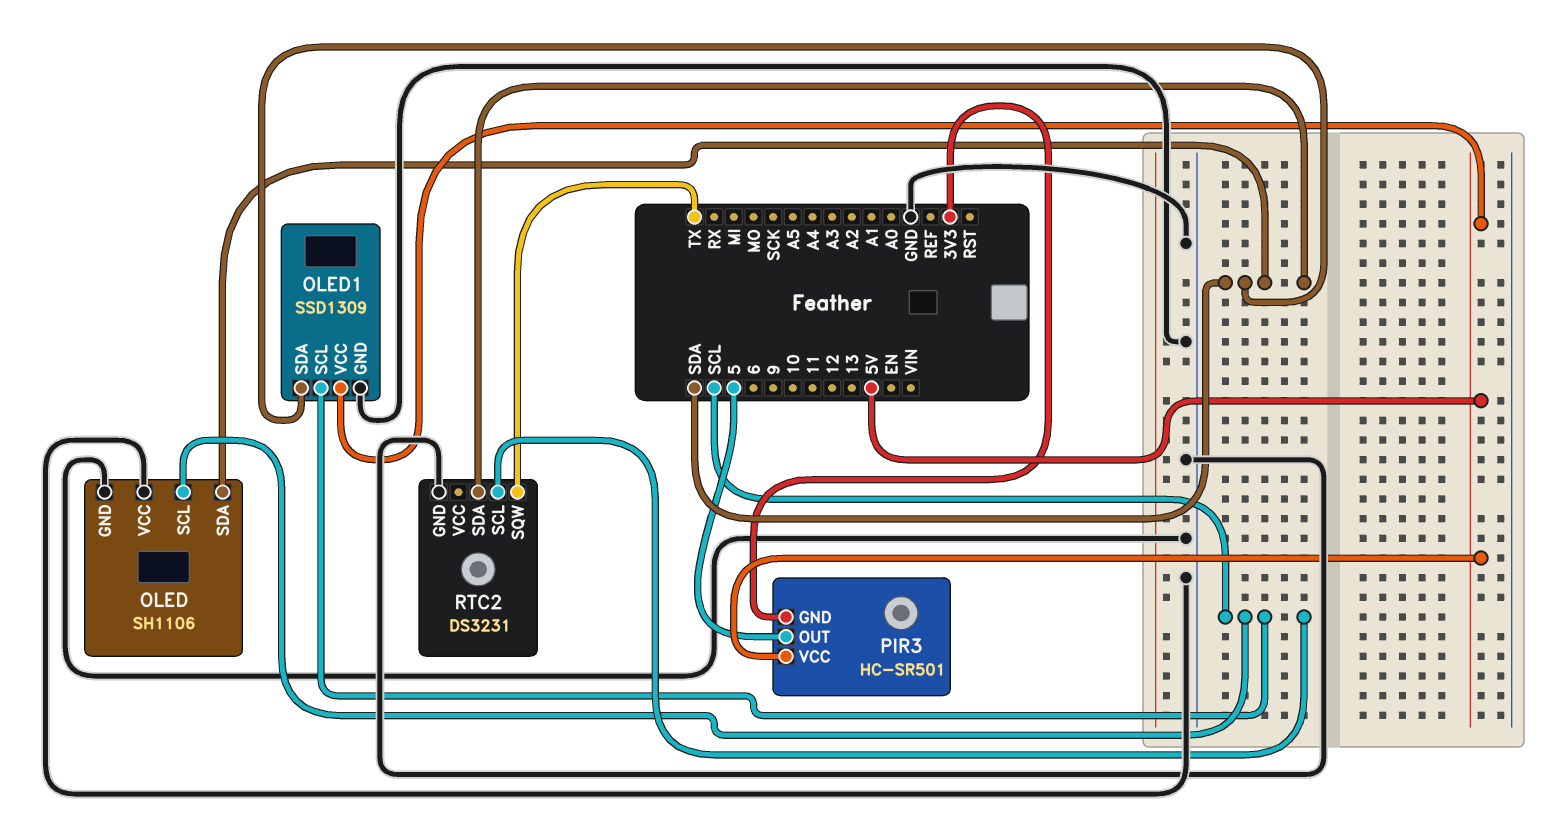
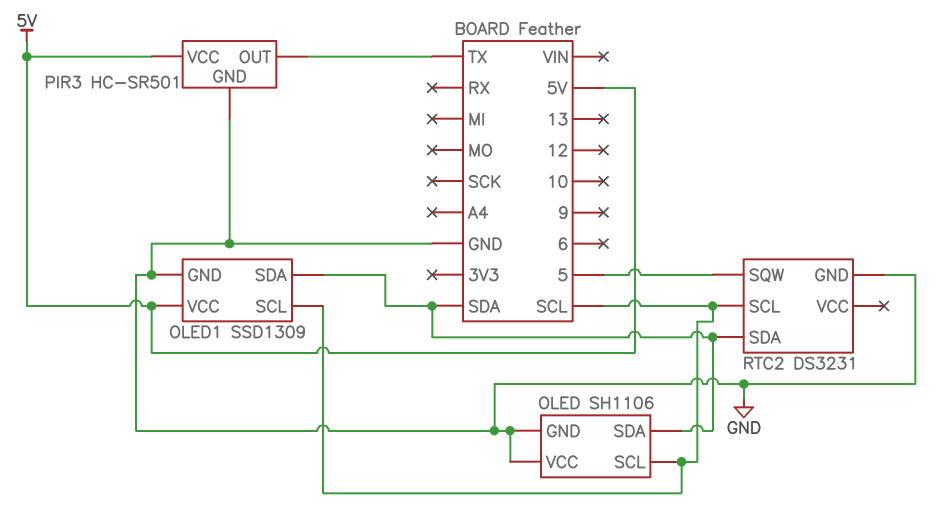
PIR3 pin GND: 3V3 -> GND
PIR3 pin OUT: 5 -> TX
RTC2 pin SQW: TX -> 5

